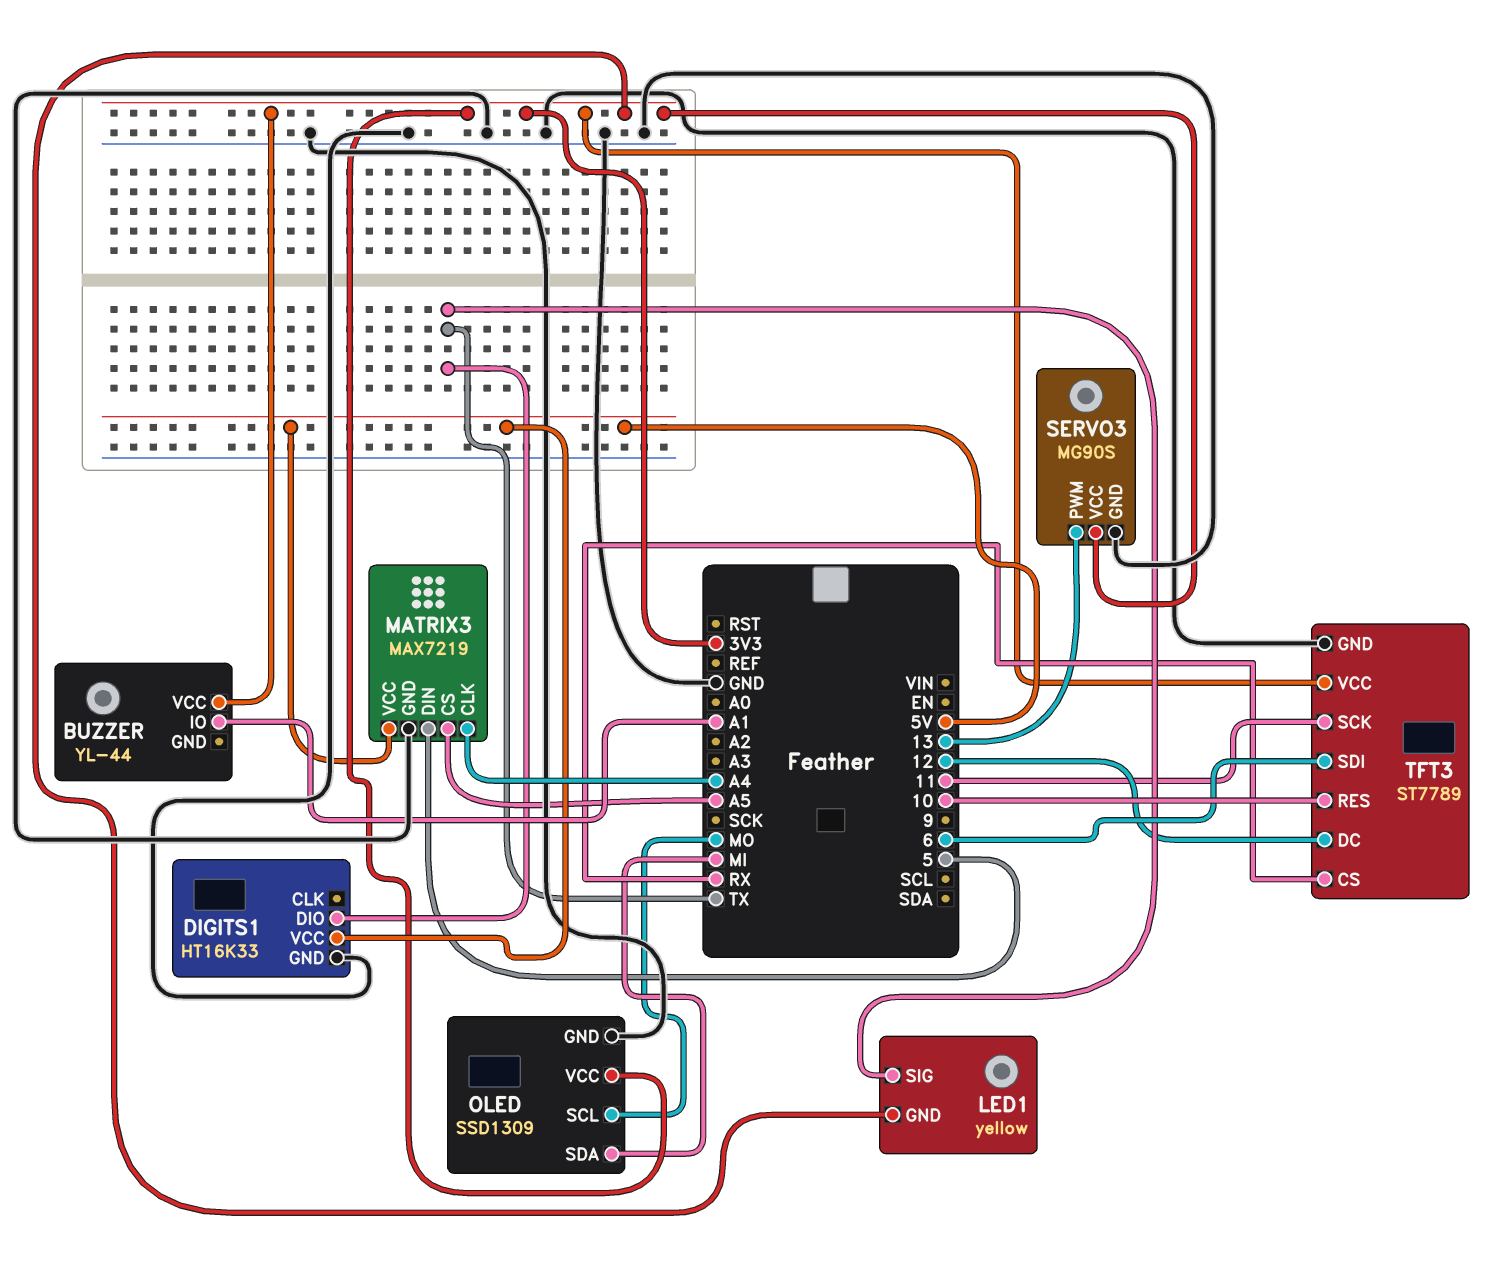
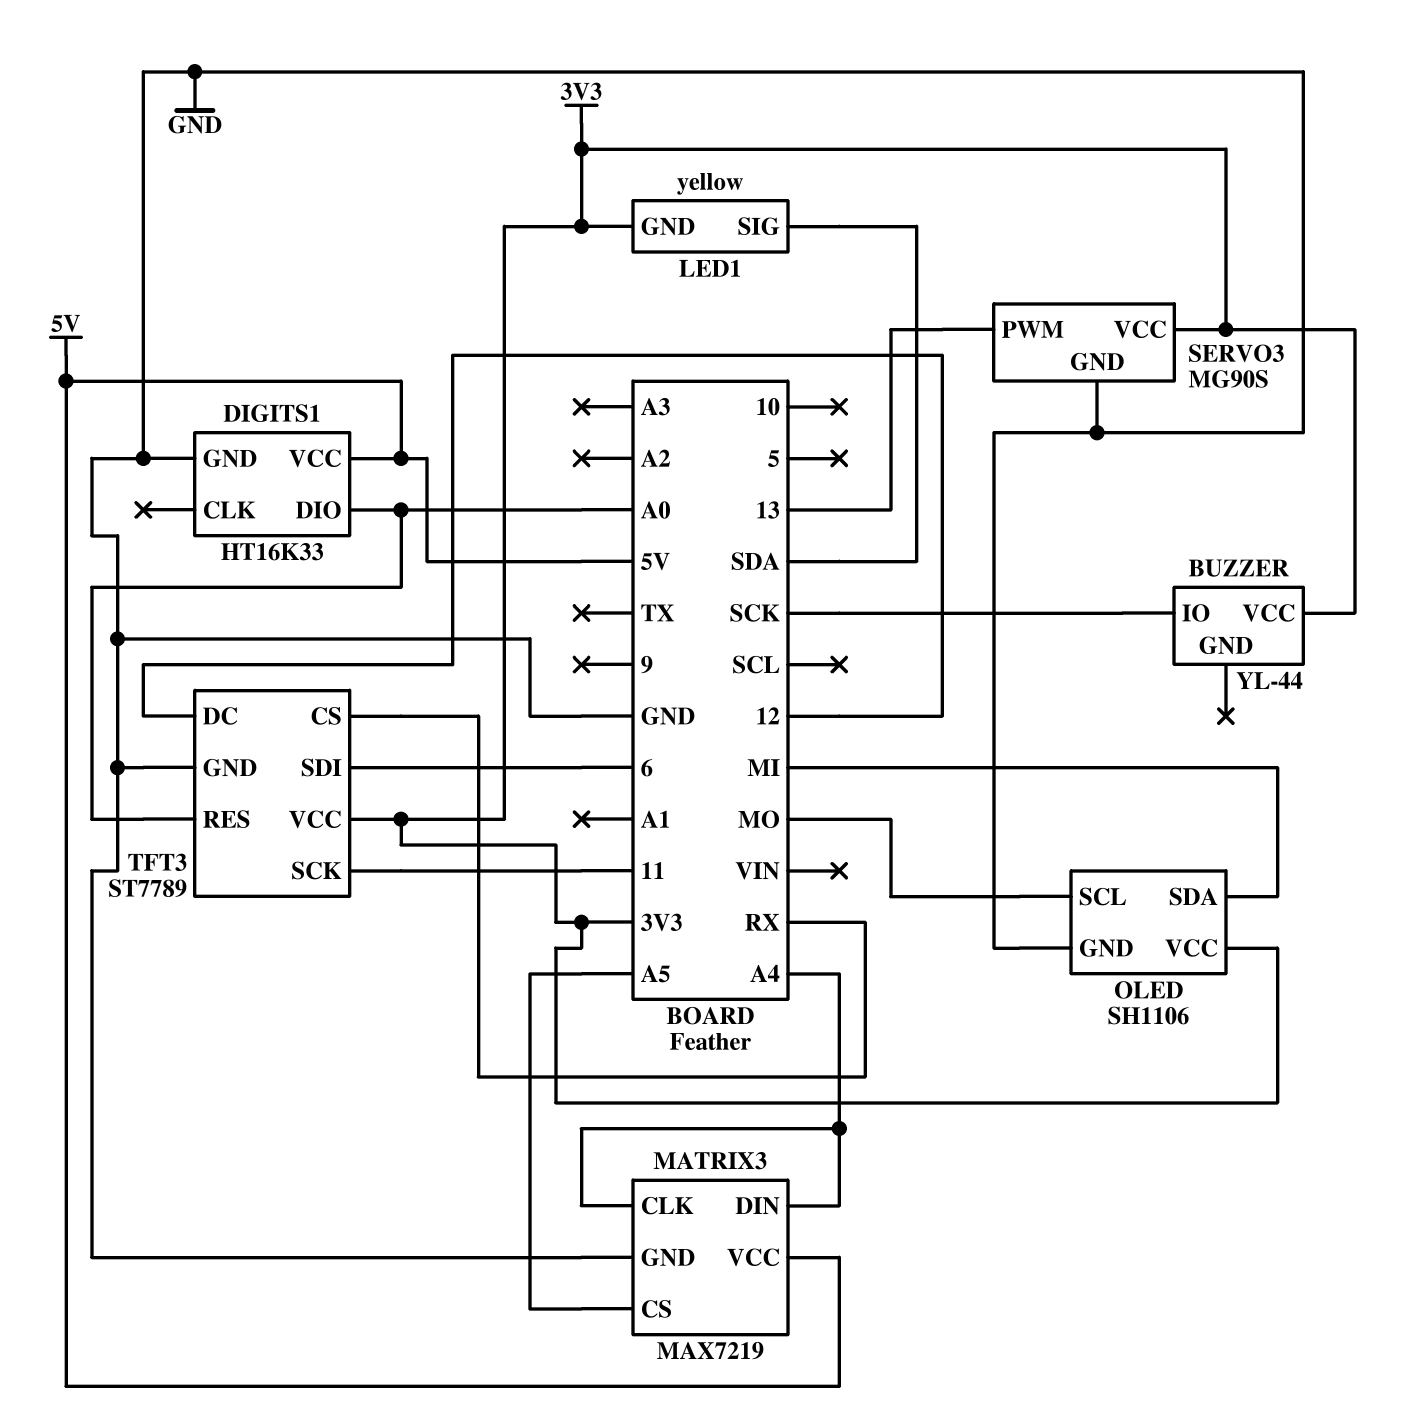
BUZZER pin IO: A1 -> SCK
DIGITS1 pin DIO: TX -> A0
LED1 pin SIG: TX -> SDA
MATRIX3 pin DIN: 5 -> A4
OLED: SSD1309 -> SH1106
TFT3 pin RES: 10 -> A0

